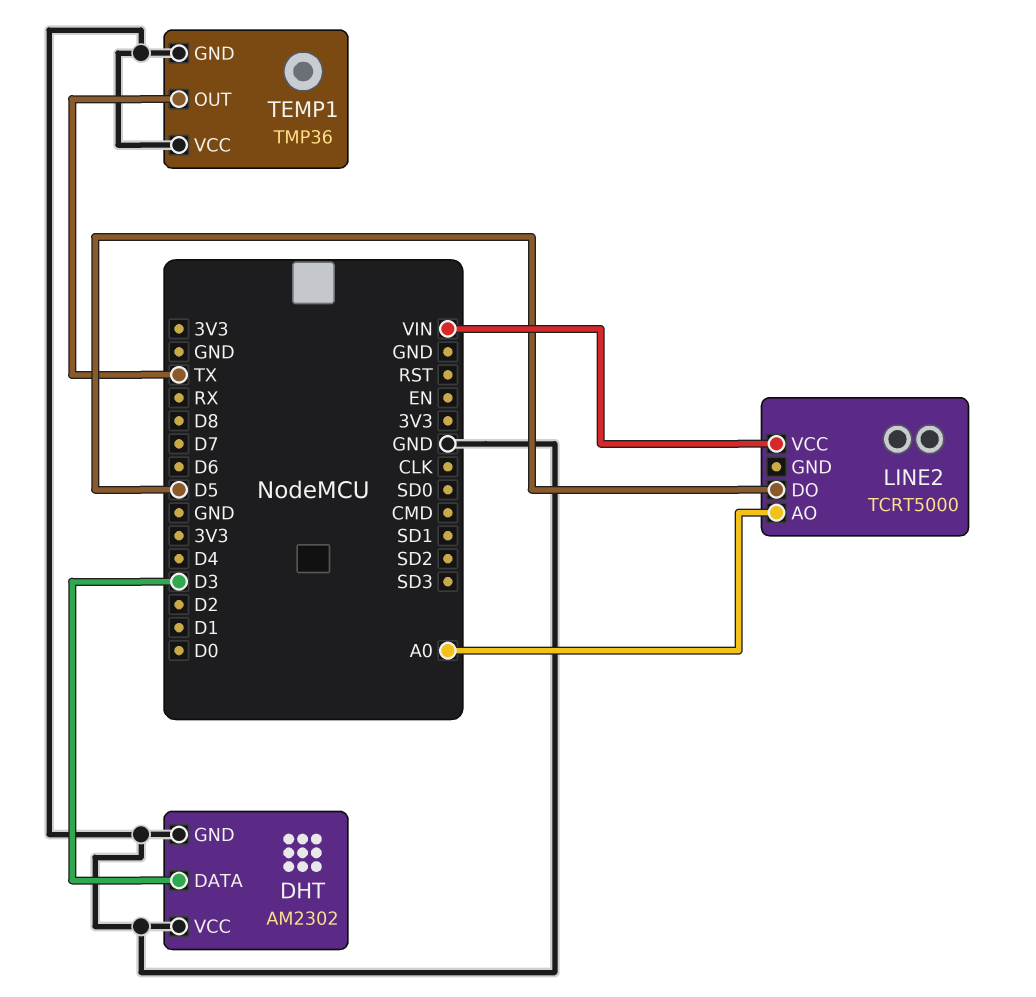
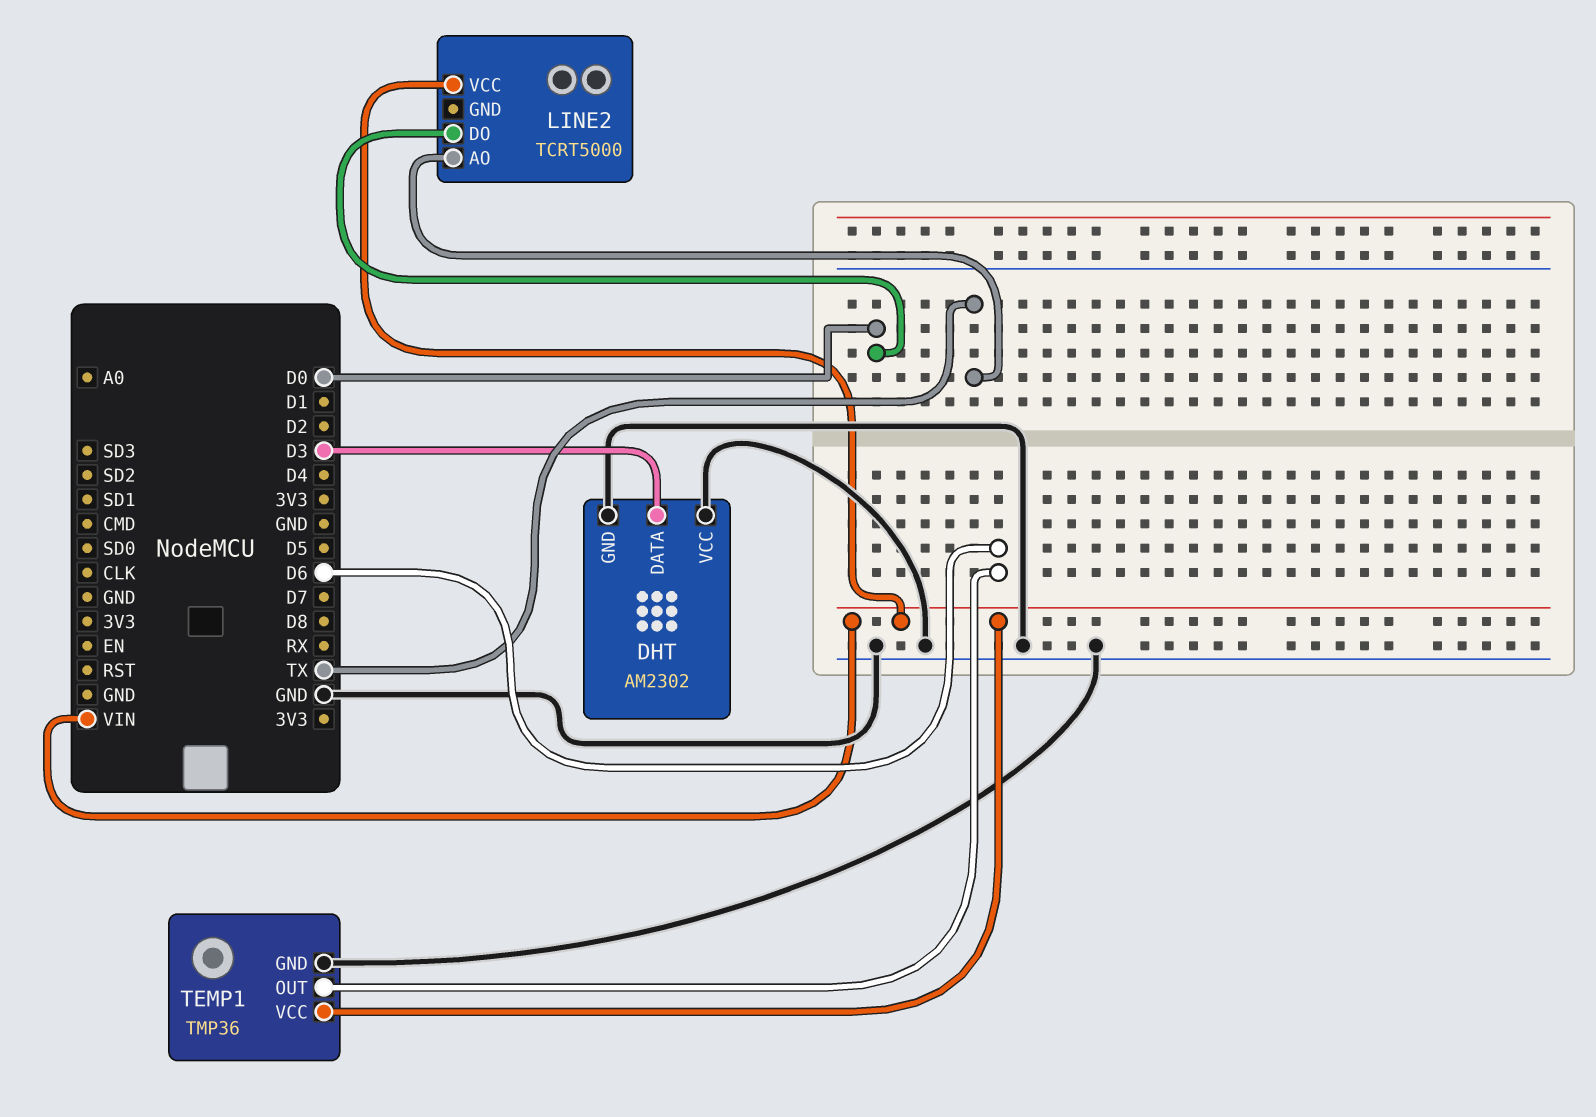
LINE2 pin AO: A0 -> TX
LINE2 pin DO: D5 -> D0
TEMP1 pin OUT: TX -> D6
TEMP1 pin VCC: GND -> VIN

